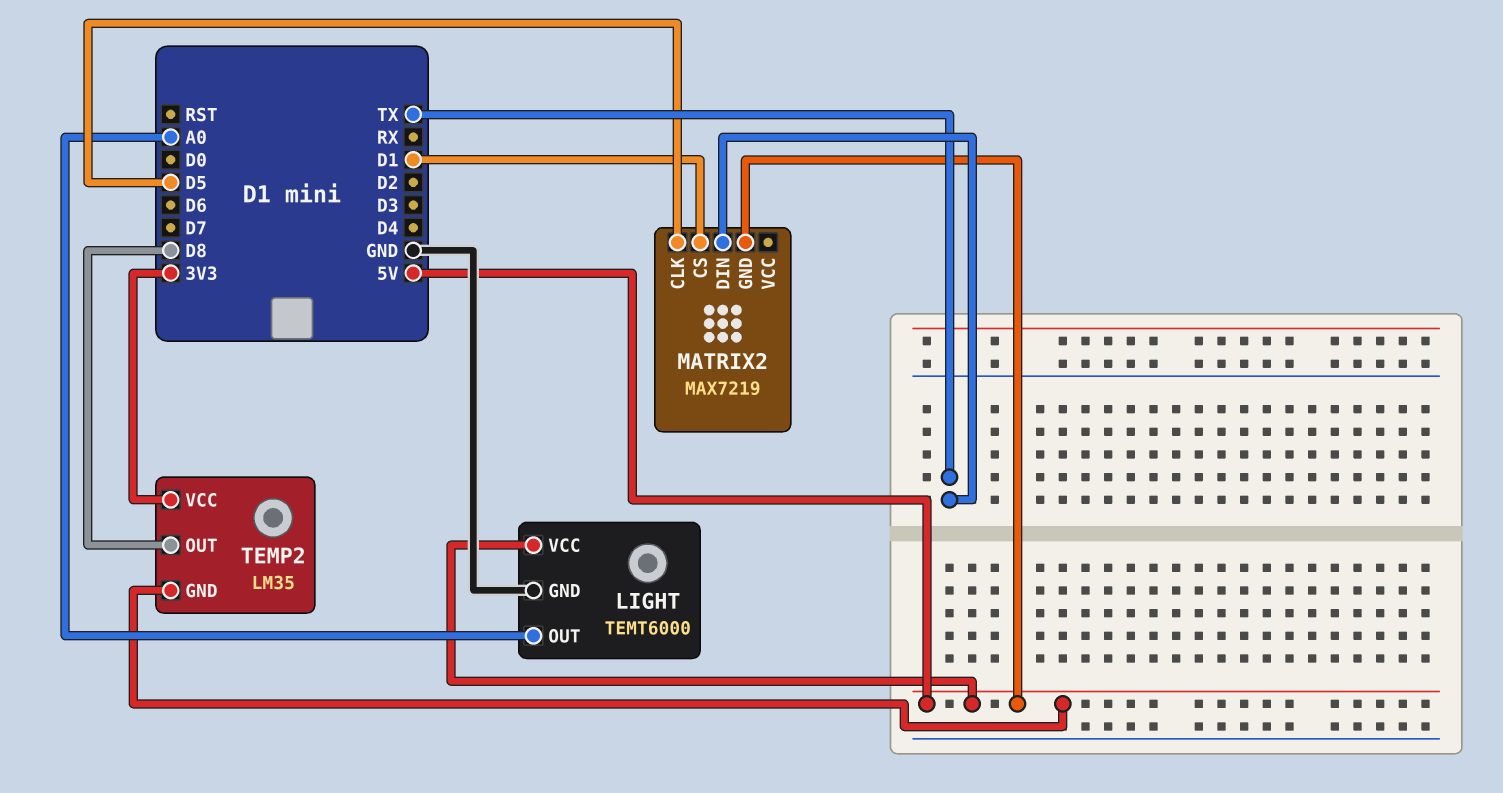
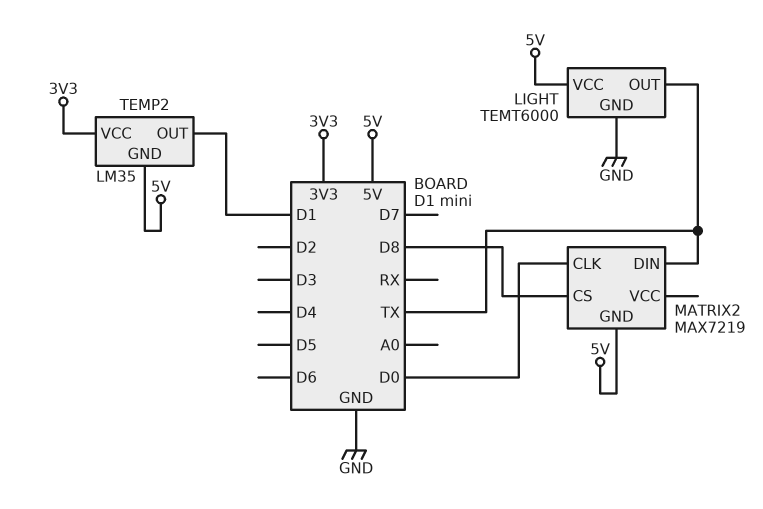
LIGHT pin OUT: A0 -> TX
MATRIX2 pin CLK: D5 -> D0
MATRIX2 pin CS: D1 -> D8
TEMP2 pin OUT: D8 -> D1

